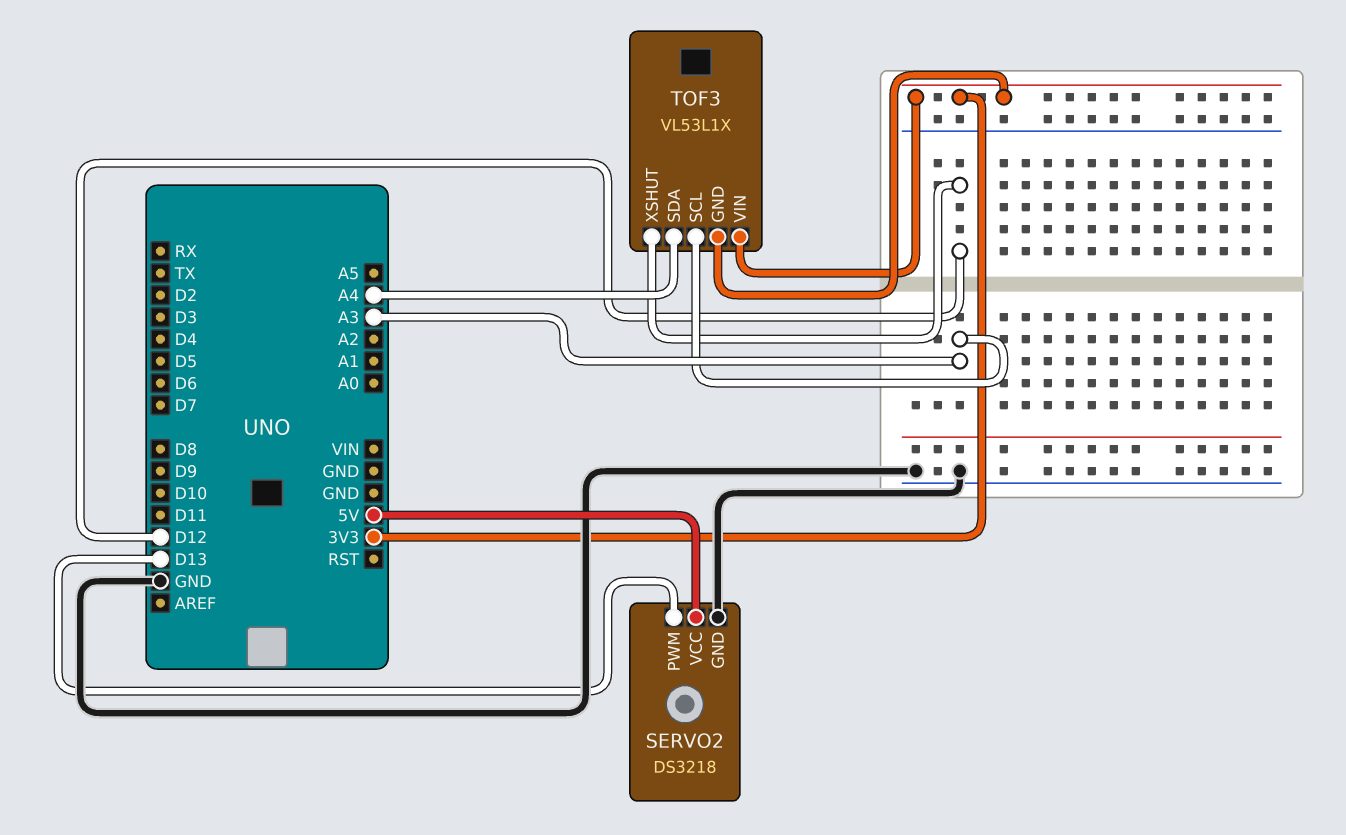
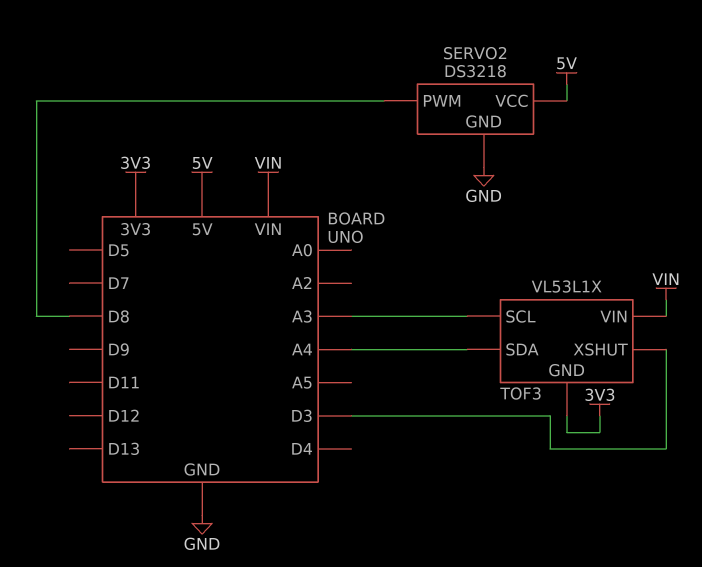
SERVO2 pin PWM: D13 -> D8
TOF3 pin VIN: 3V3 -> VIN
TOF3 pin XSHUT: D12 -> D3

